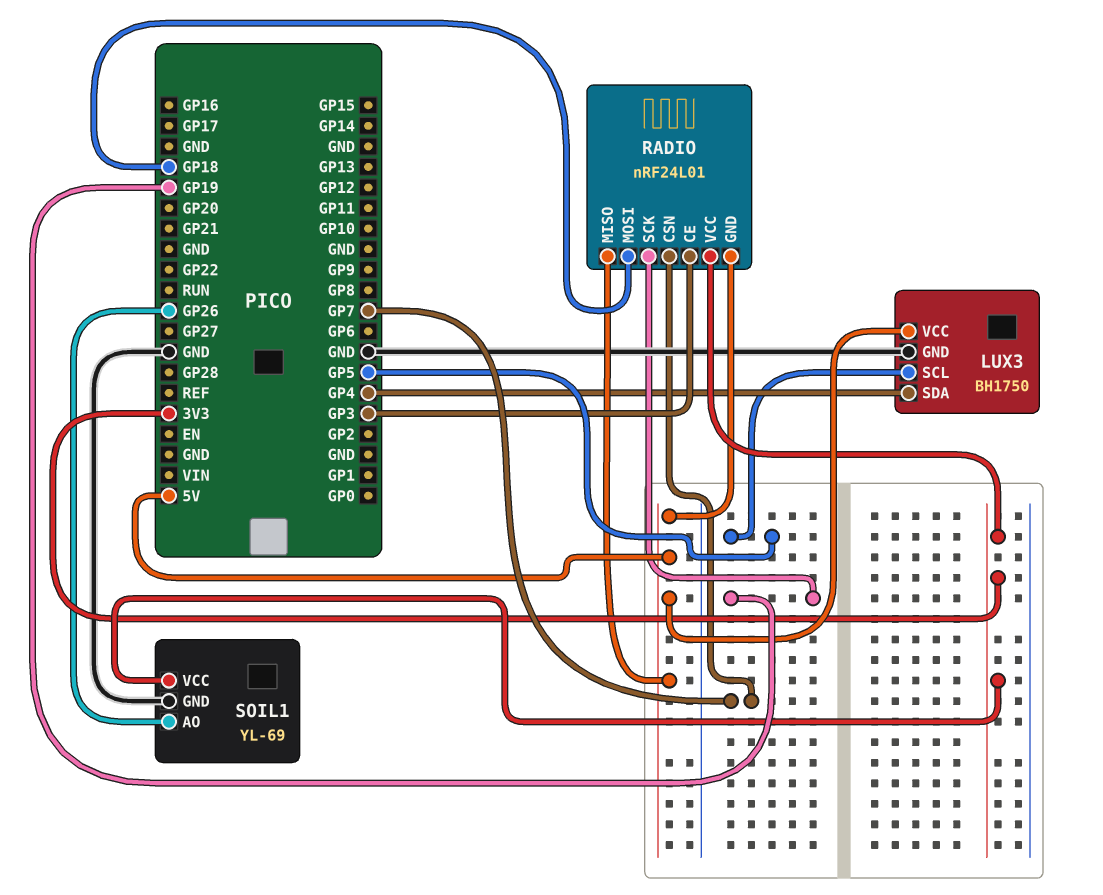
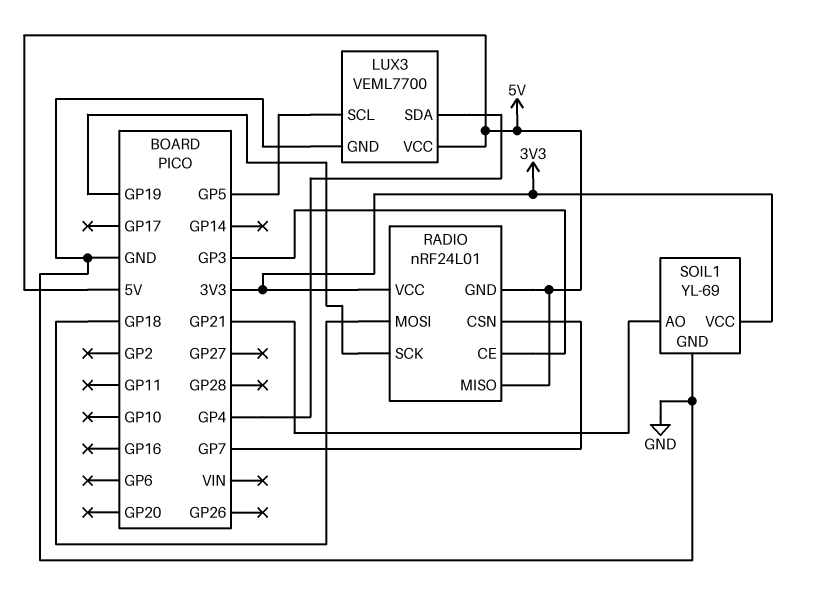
LUX3: BH1750 -> VEML7700
SOIL1 pin AO: GP26 -> GP21

